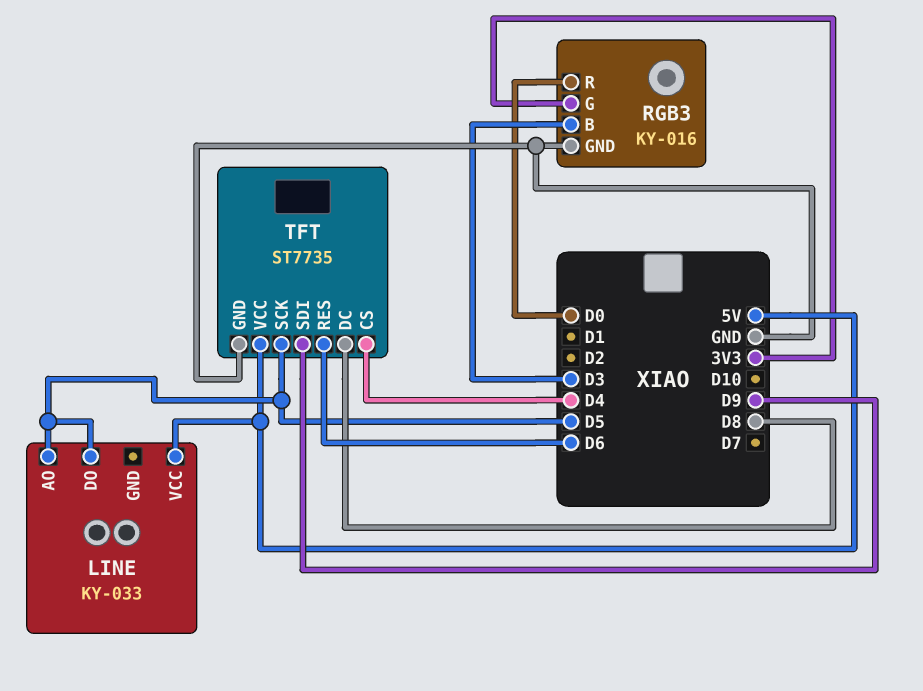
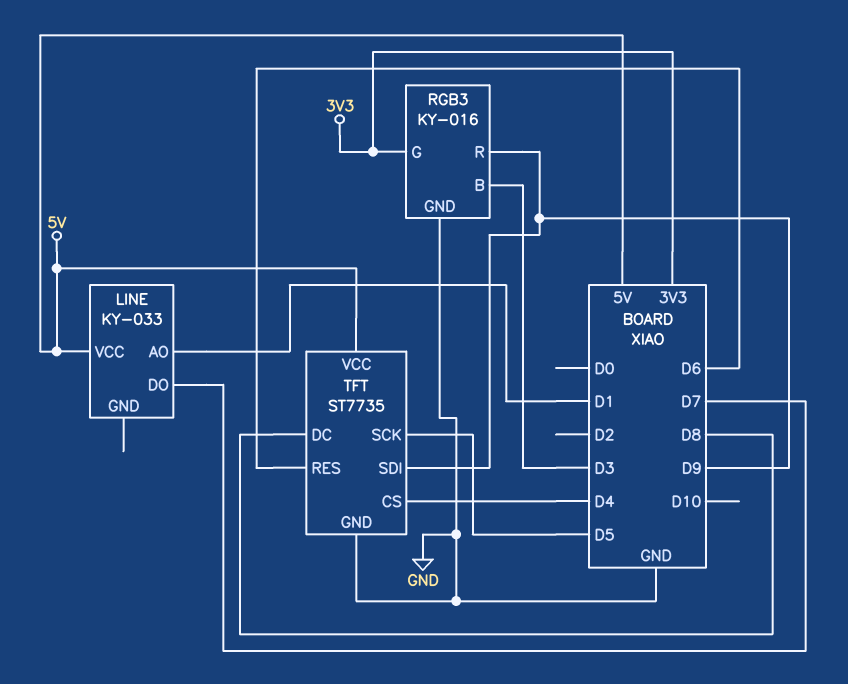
LINE pin AO: D5 -> D1
LINE pin DO: D5 -> D7
RGB3 pin R: D0 -> D9

